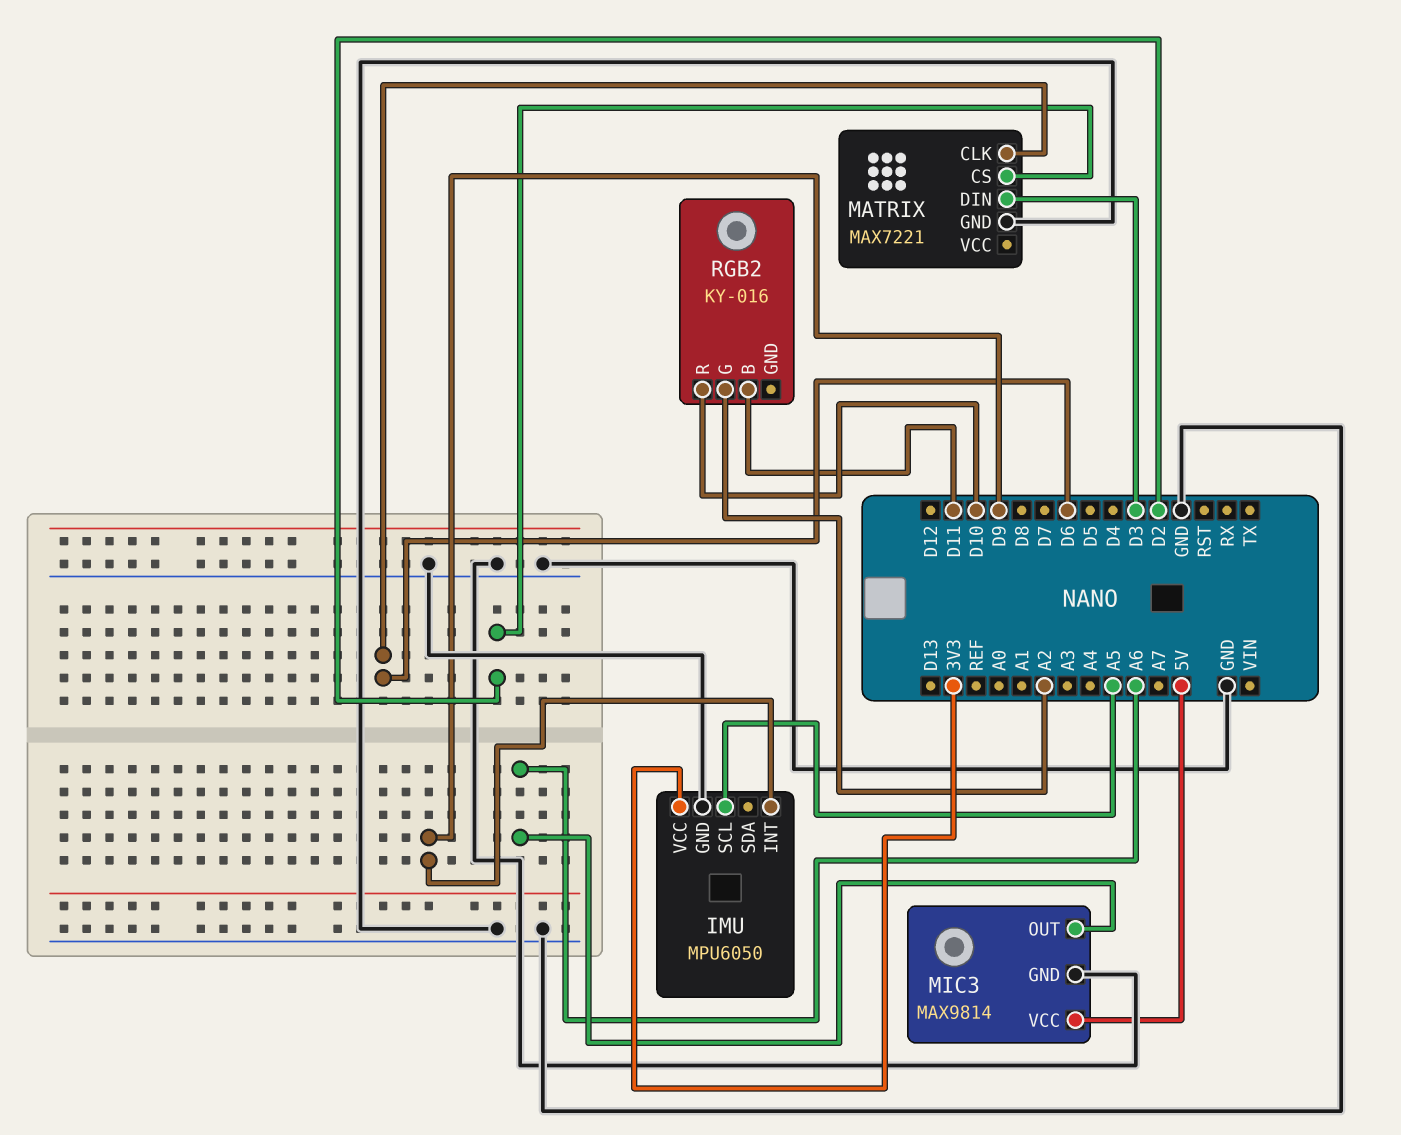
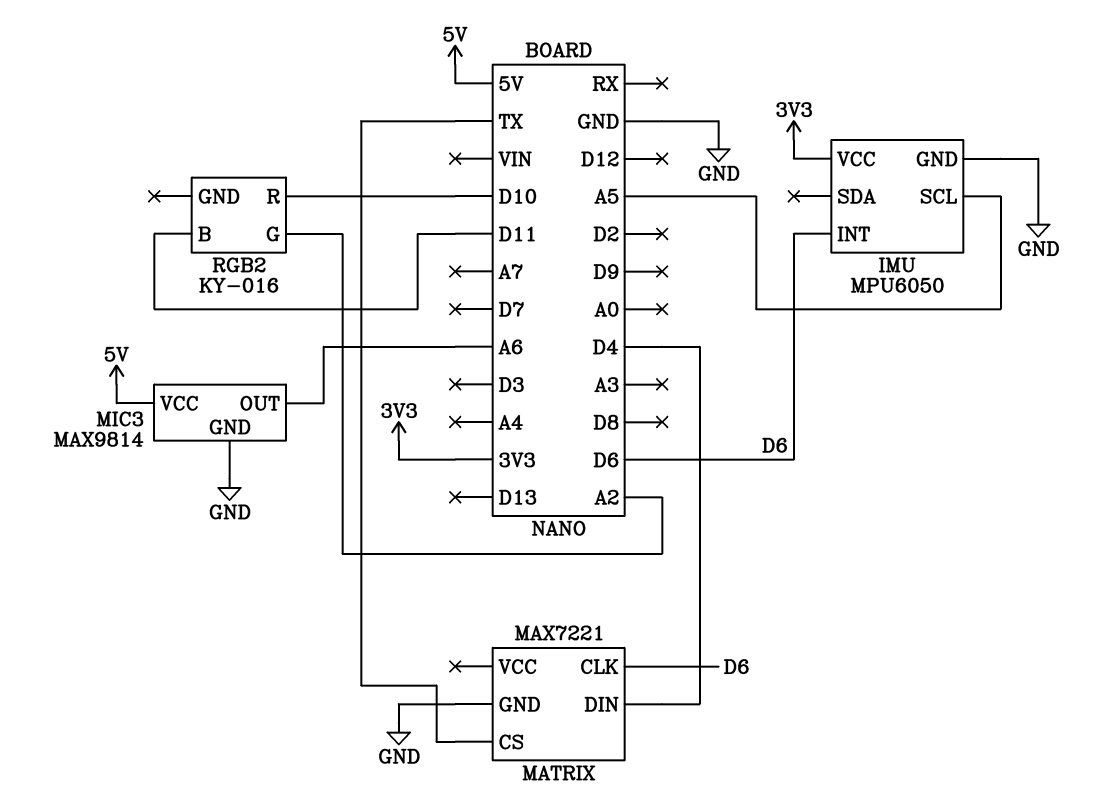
IMU pin INT: D9 -> D6
MATRIX pin CS: D2 -> TX
MATRIX pin DIN: D3 -> D4

